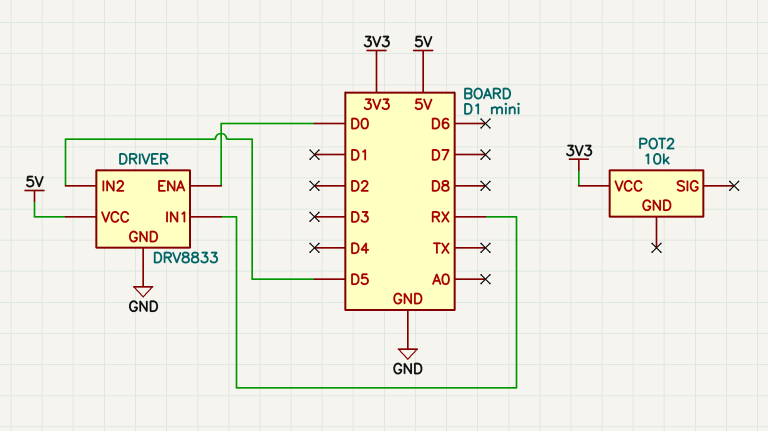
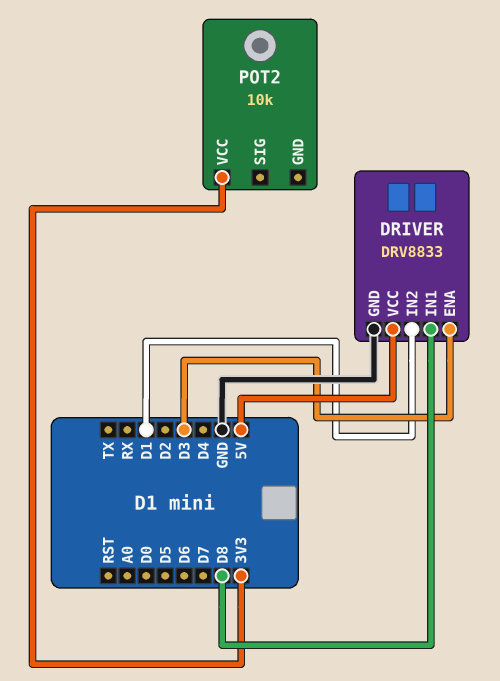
DRIVER pin ENA: D0 -> D3
DRIVER pin IN1: RX -> D8
DRIVER pin IN2: D5 -> D1

